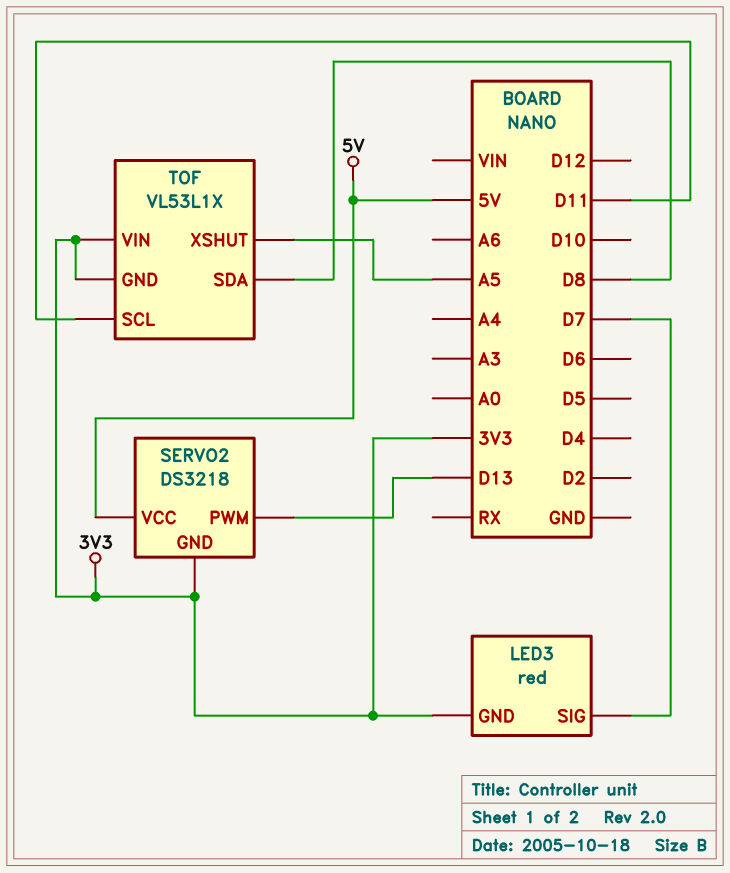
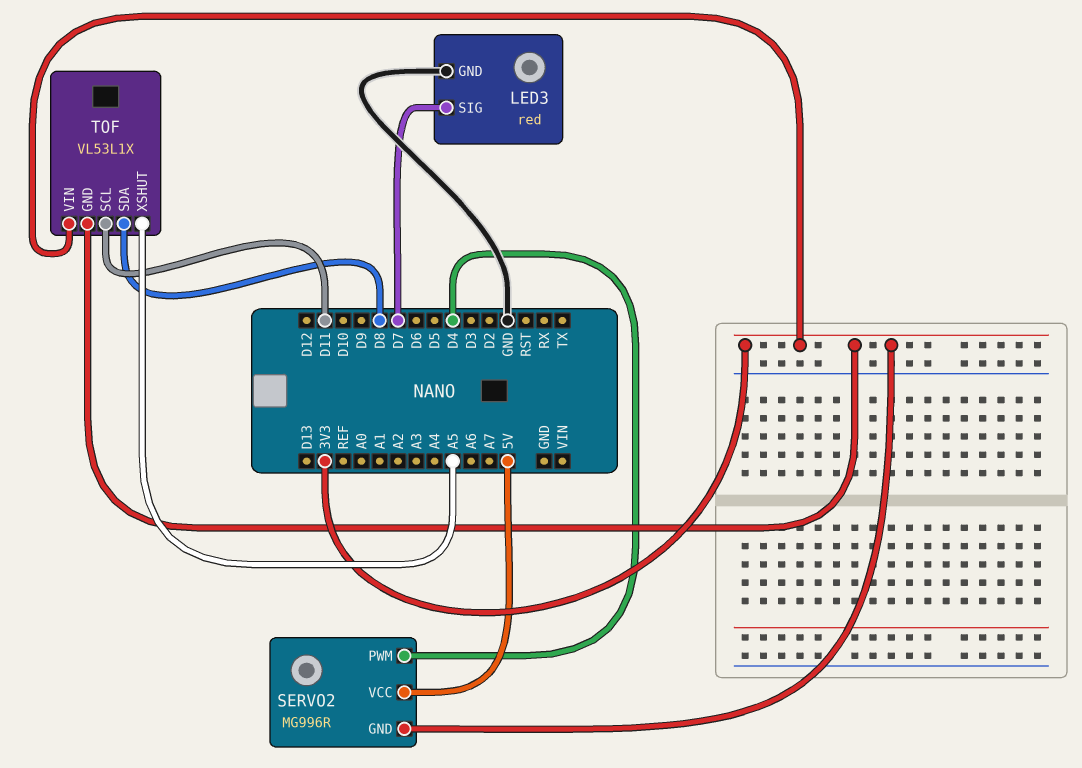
LED3 pin GND: 3V3 -> GND
SERVO2: DS3218 -> MG996R
SERVO2 pin PWM: D13 -> D4

